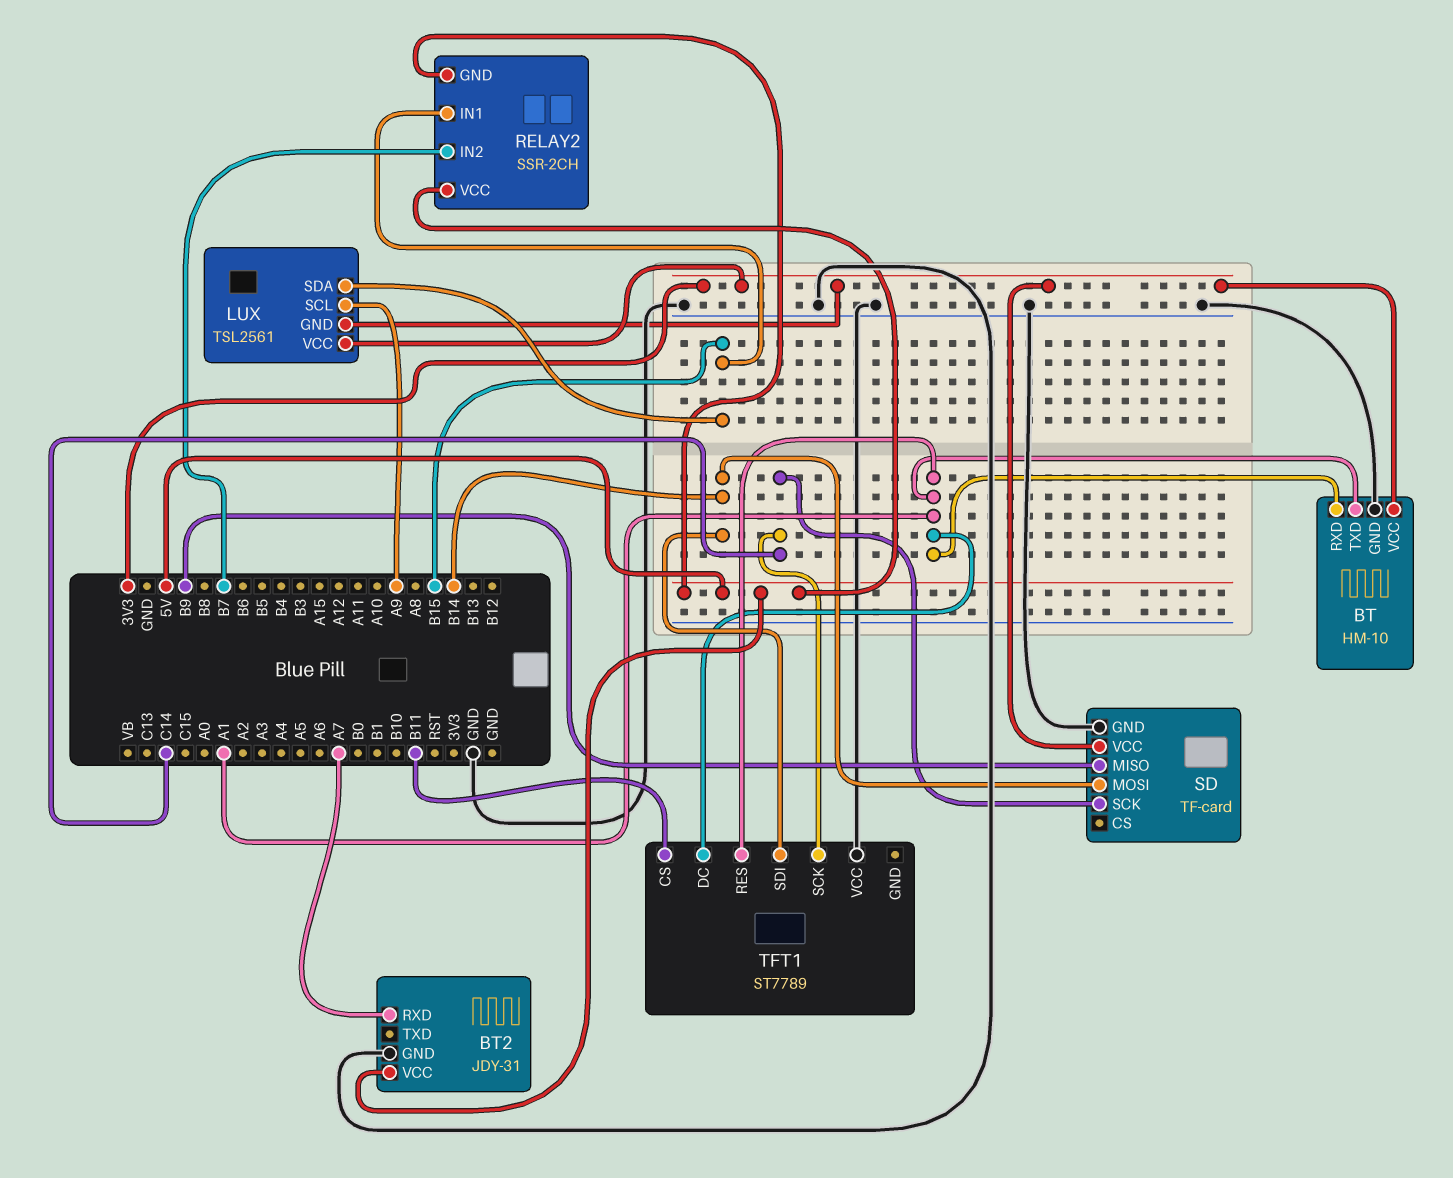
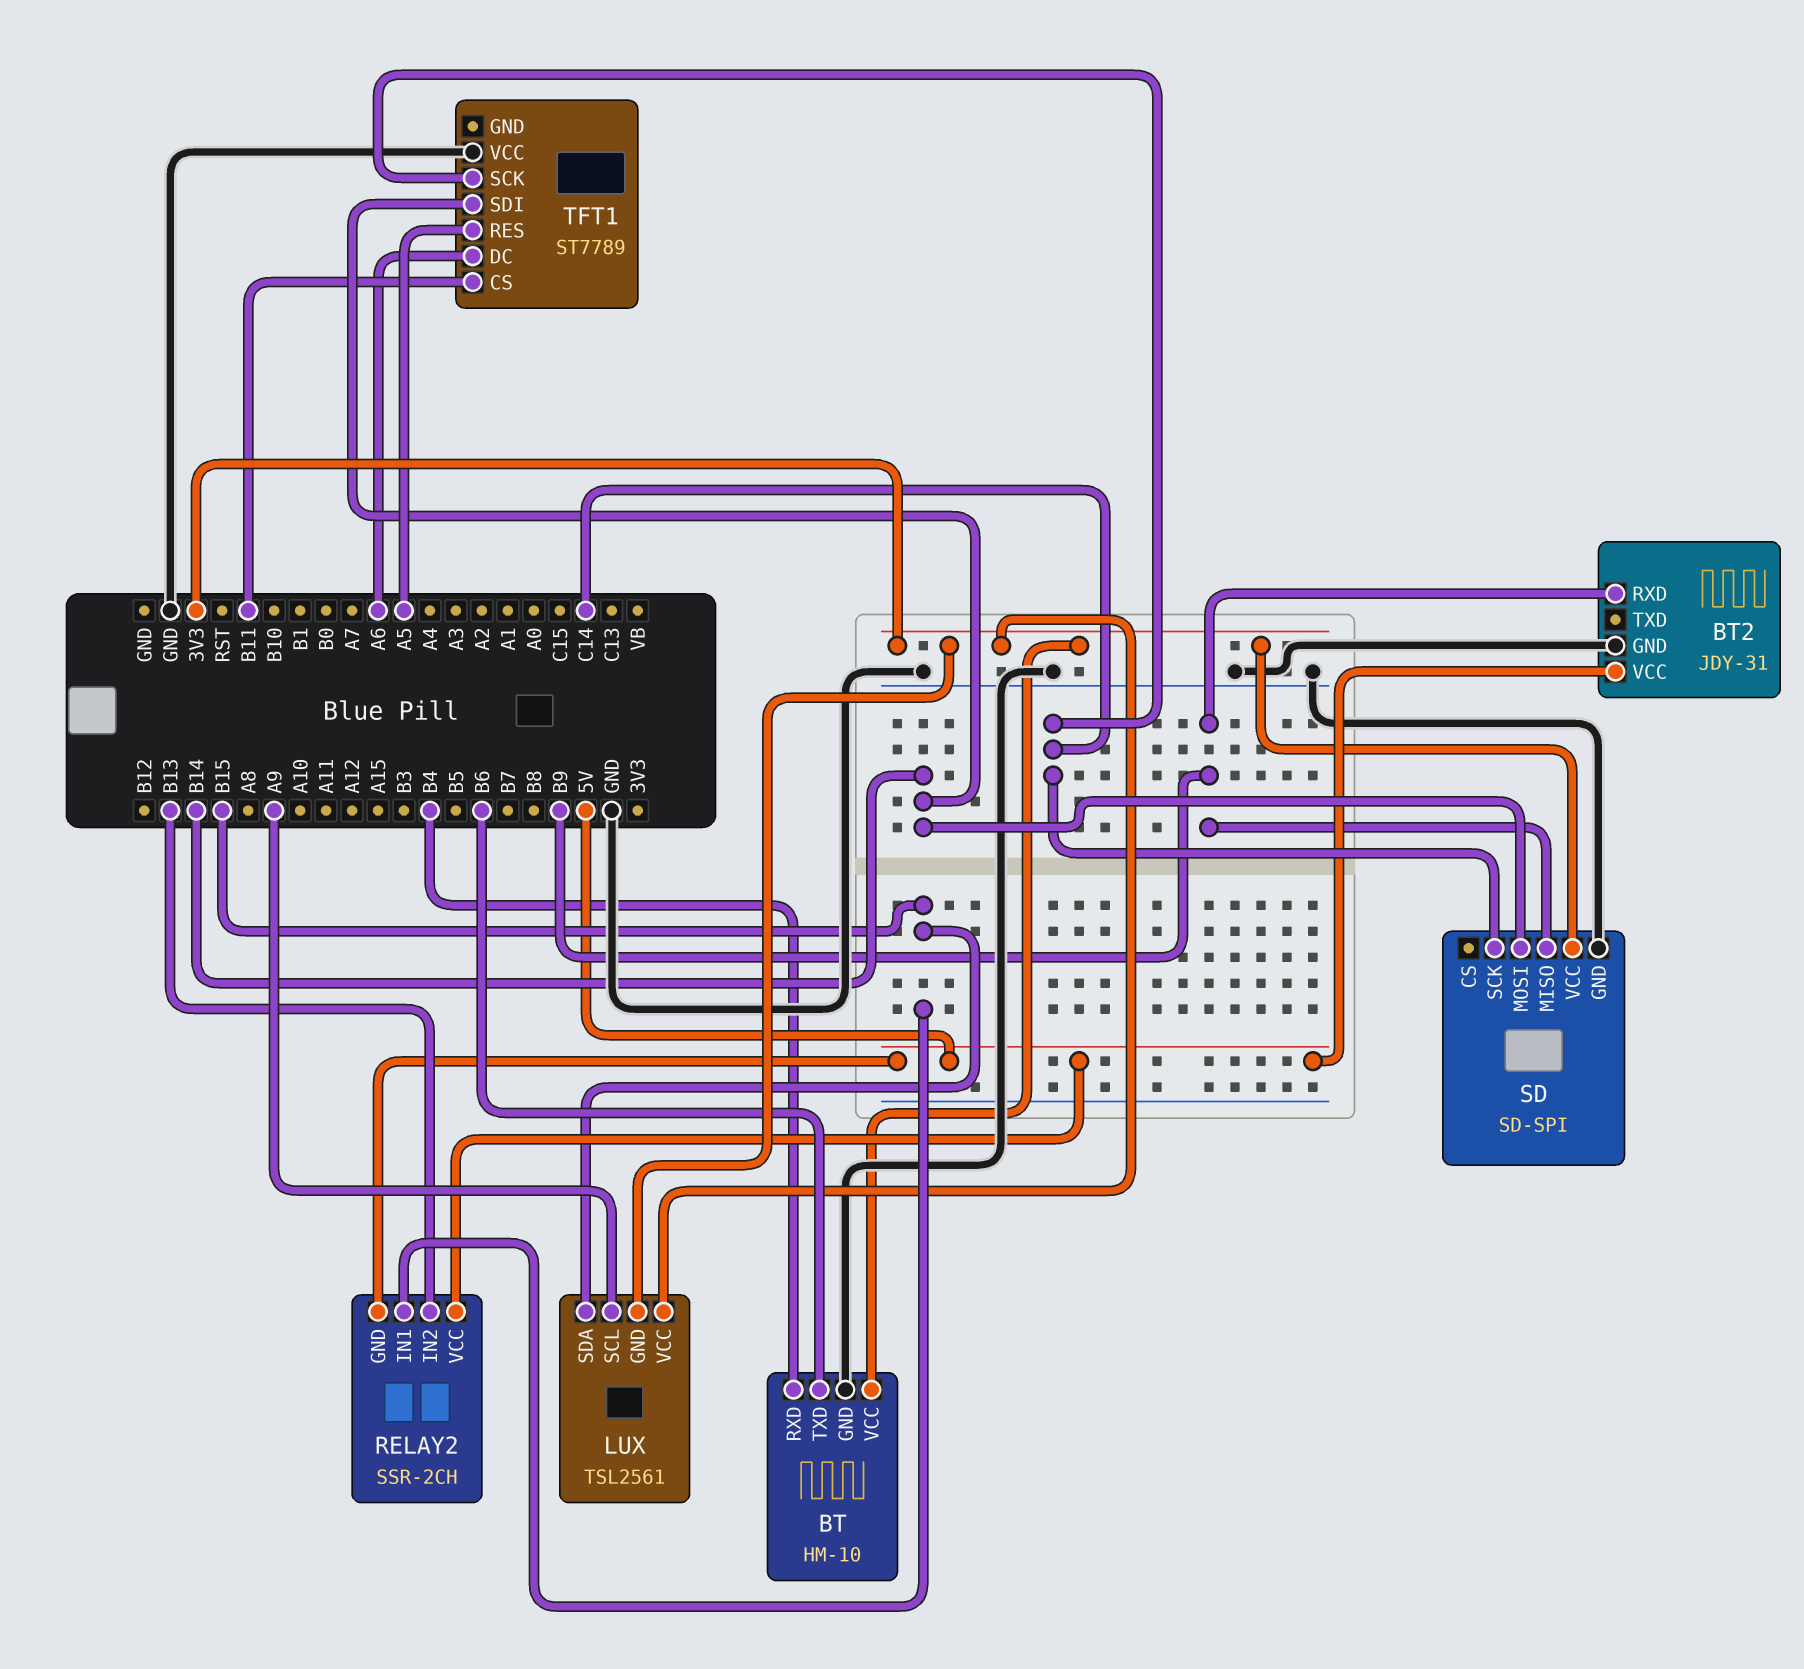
BT pin RXD: A1 -> B4
BT pin TXD: A1 -> B6
BT2 pin RXD: A7 -> B9
RELAY2 pin IN2: B7 -> B13
SD: TF-card -> SD-SPI
TFT1 pin DC: A1 -> A6
TFT1 pin RES: A1 -> A5

